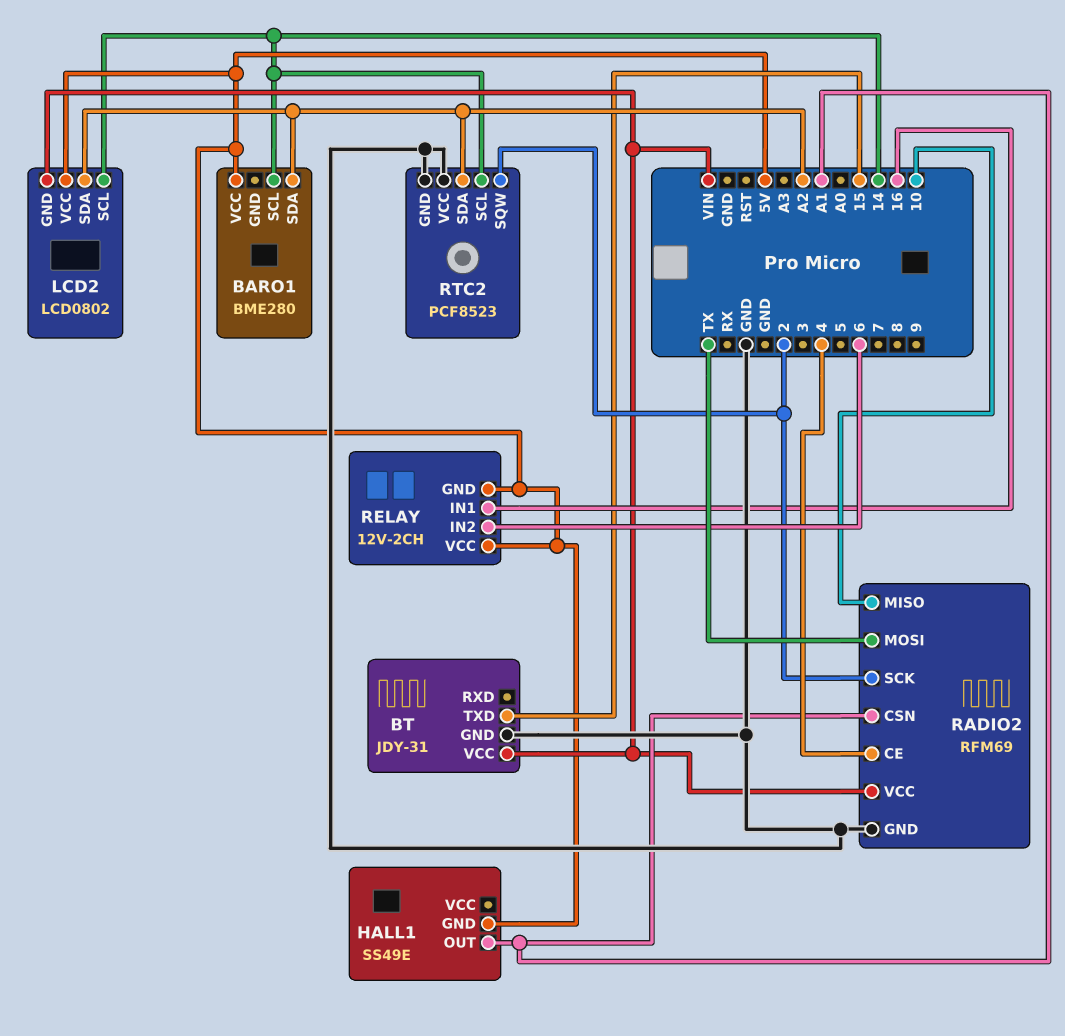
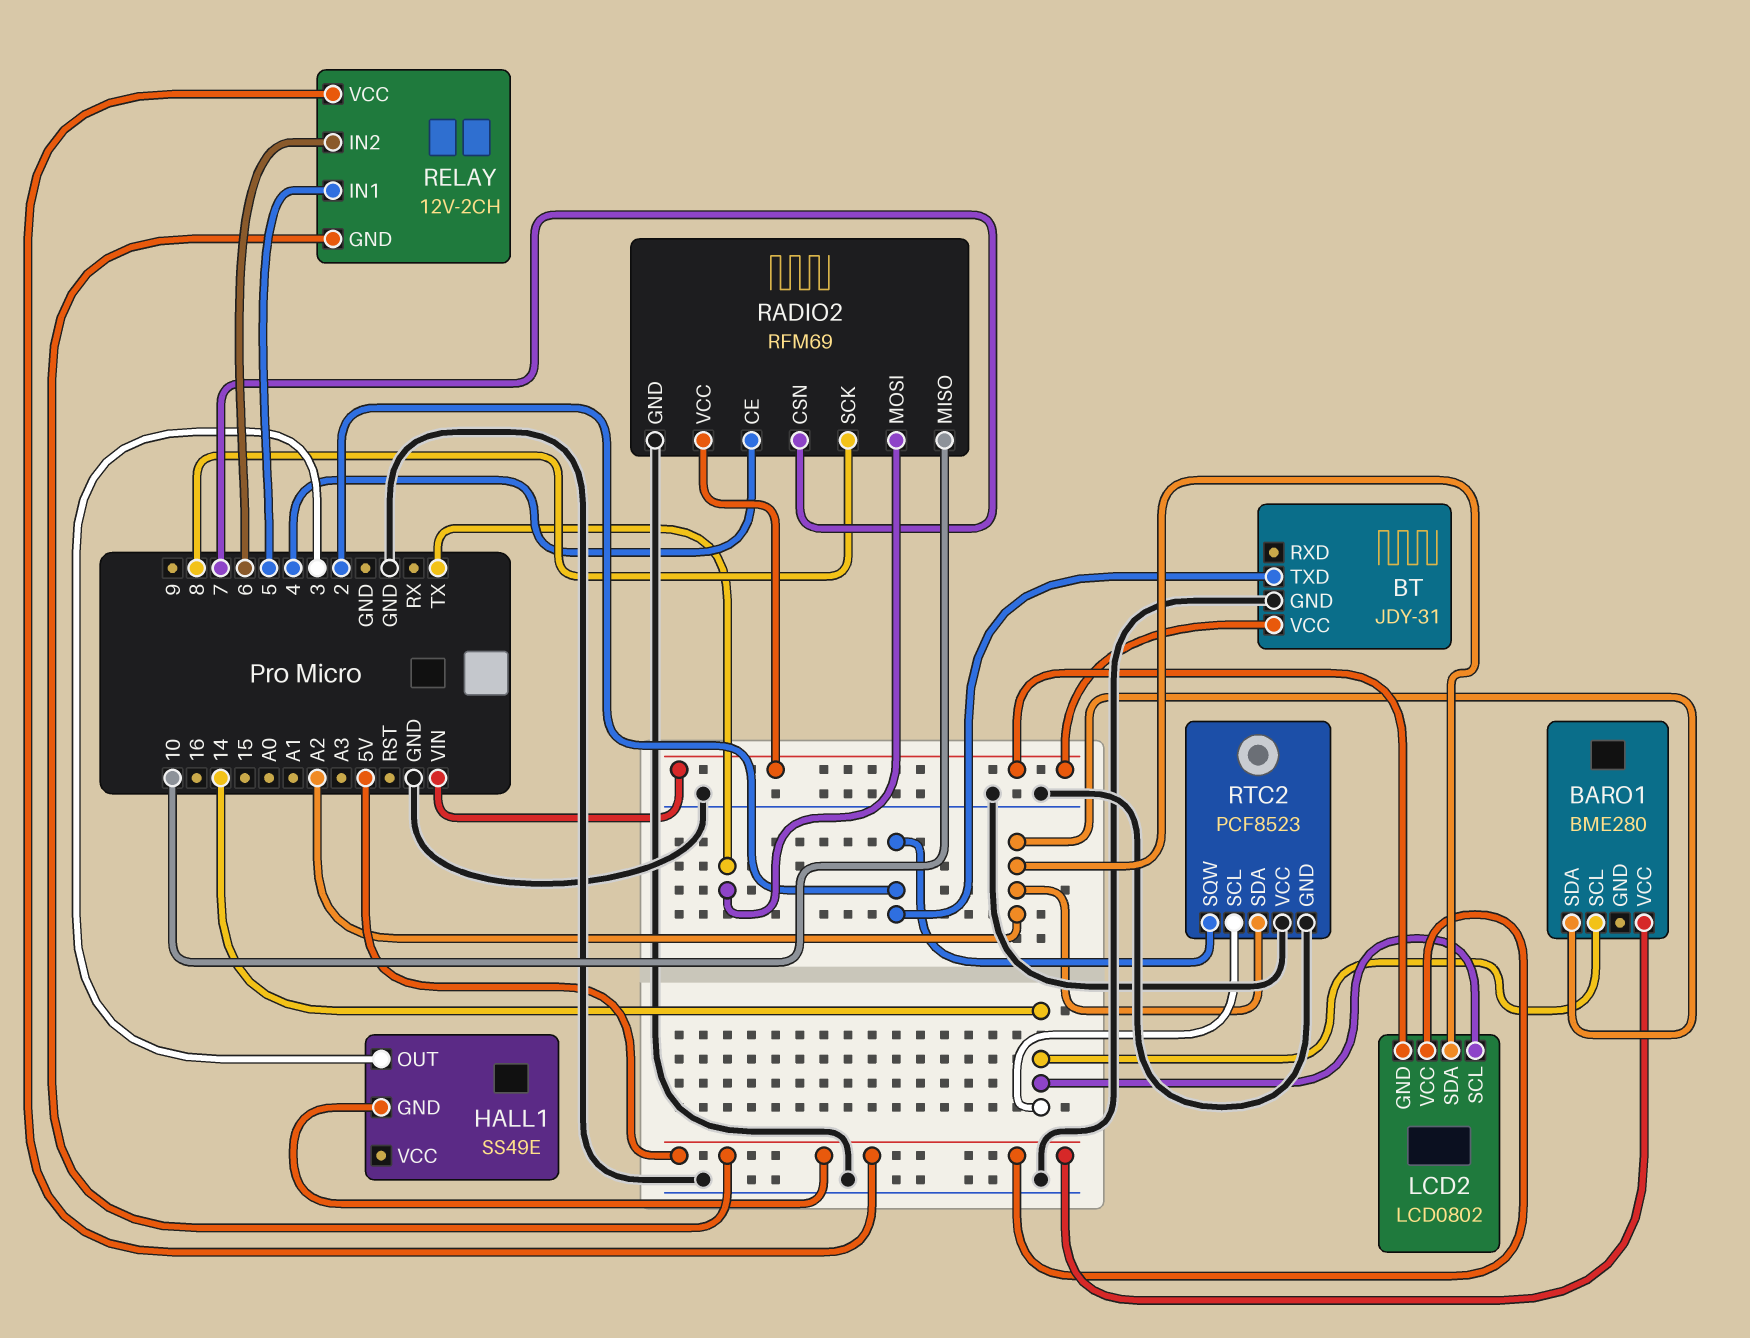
BT pin TXD: 15 -> 2
HALL1 pin OUT: A1 -> 3
RADIO2 pin CSN: A1 -> 7
RADIO2 pin SCK: 2 -> 8
RELAY pin IN1: 16 -> 5

